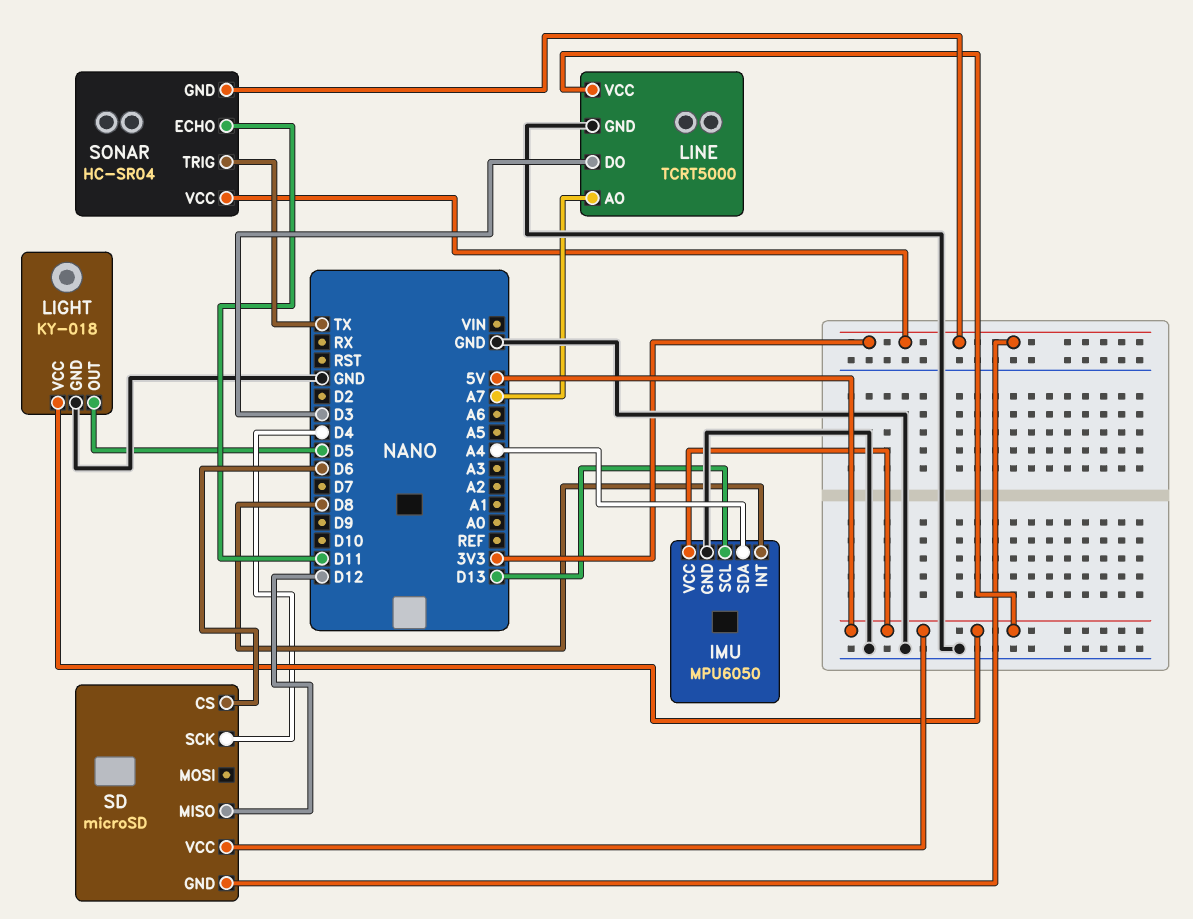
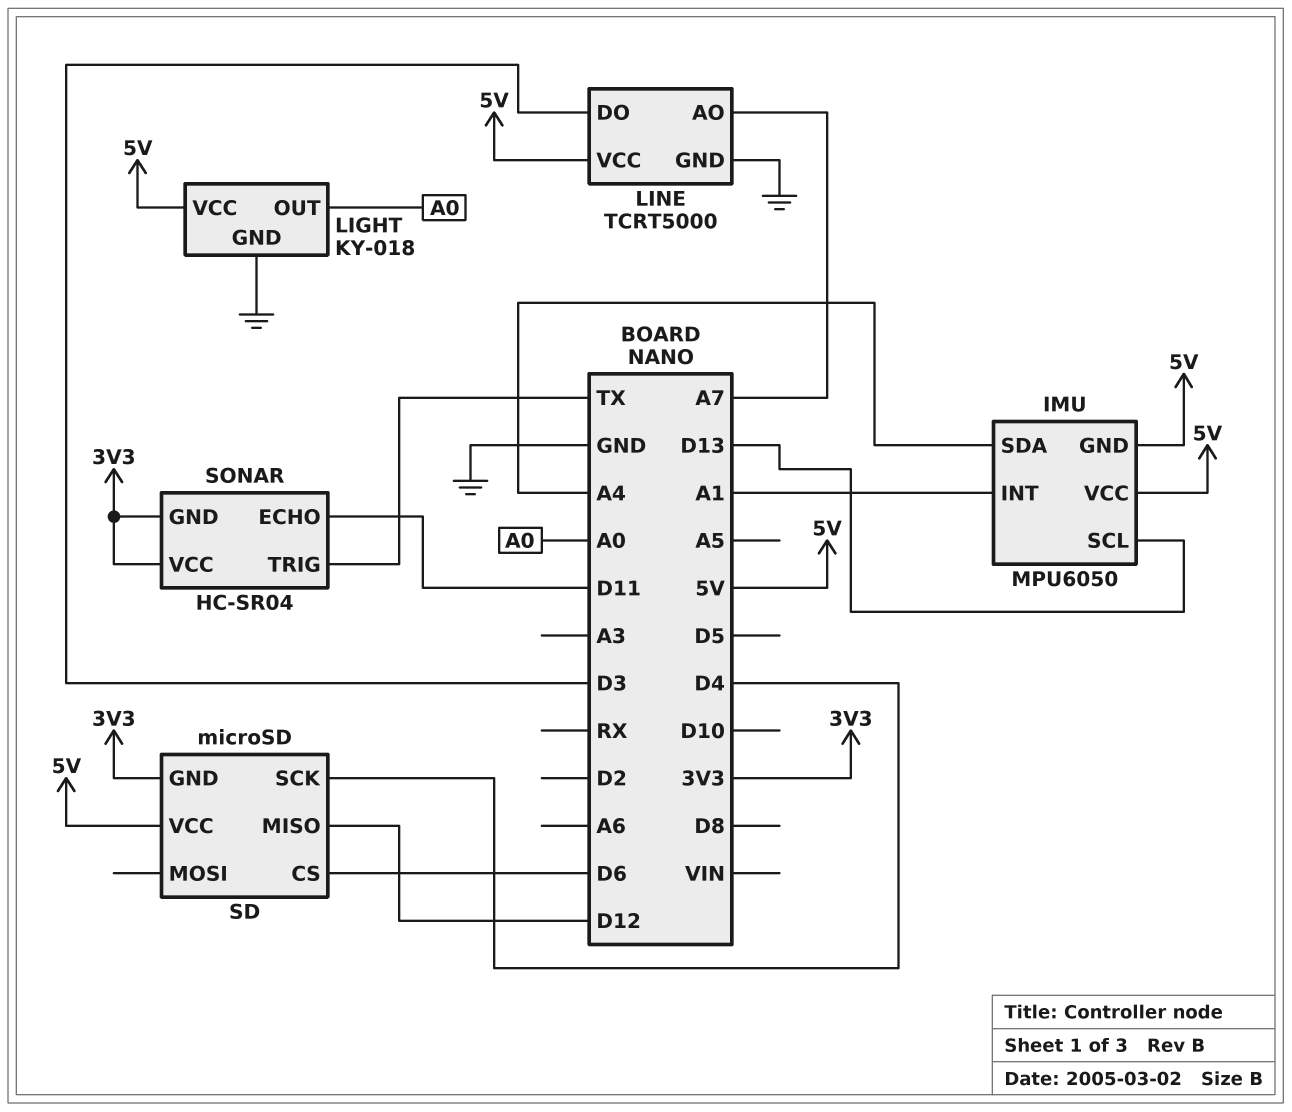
IMU pin GND: GND -> 5V
IMU pin INT: D8 -> A1
LIGHT pin OUT: D5 -> A0

